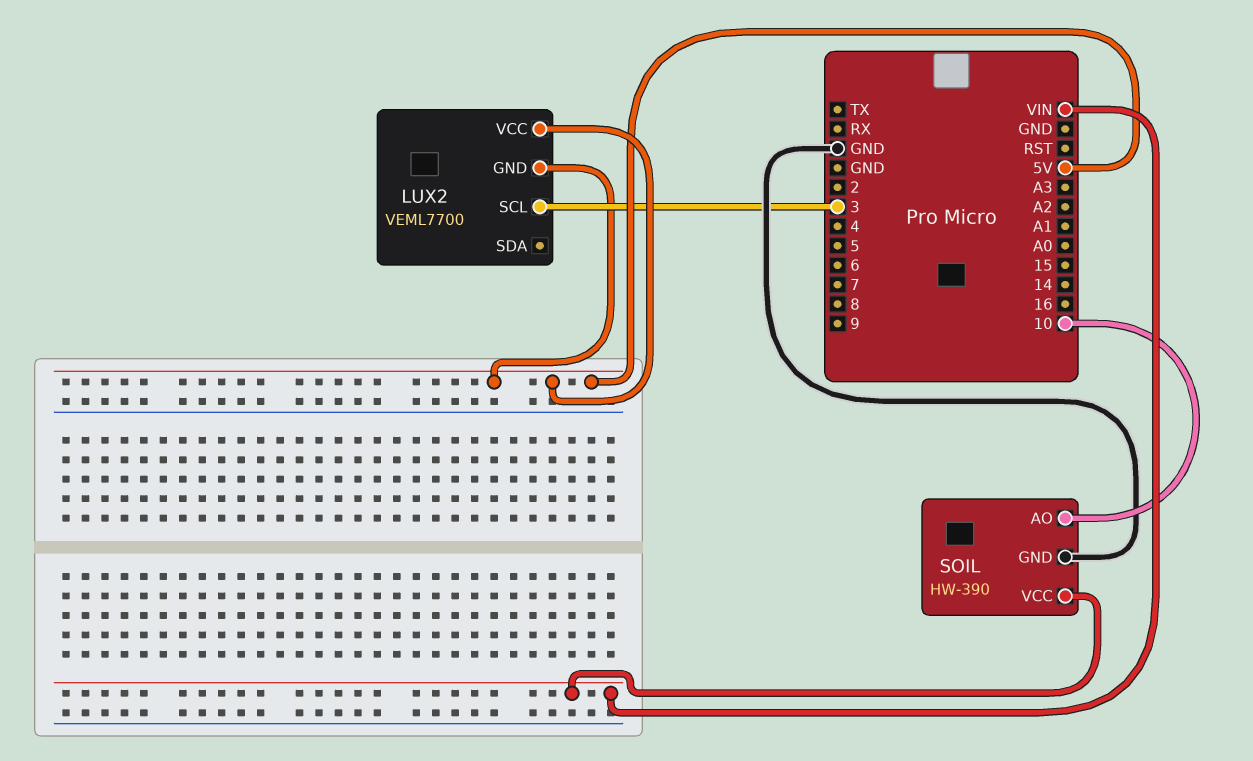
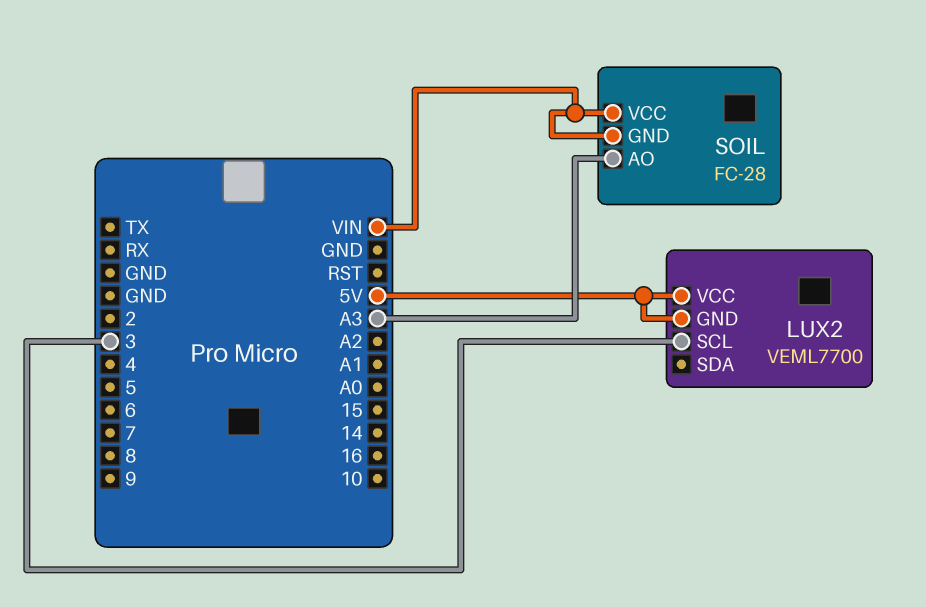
SOIL: HW-390 -> FC-28
SOIL pin AO: 10 -> A3
SOIL pin GND: GND -> VIN

